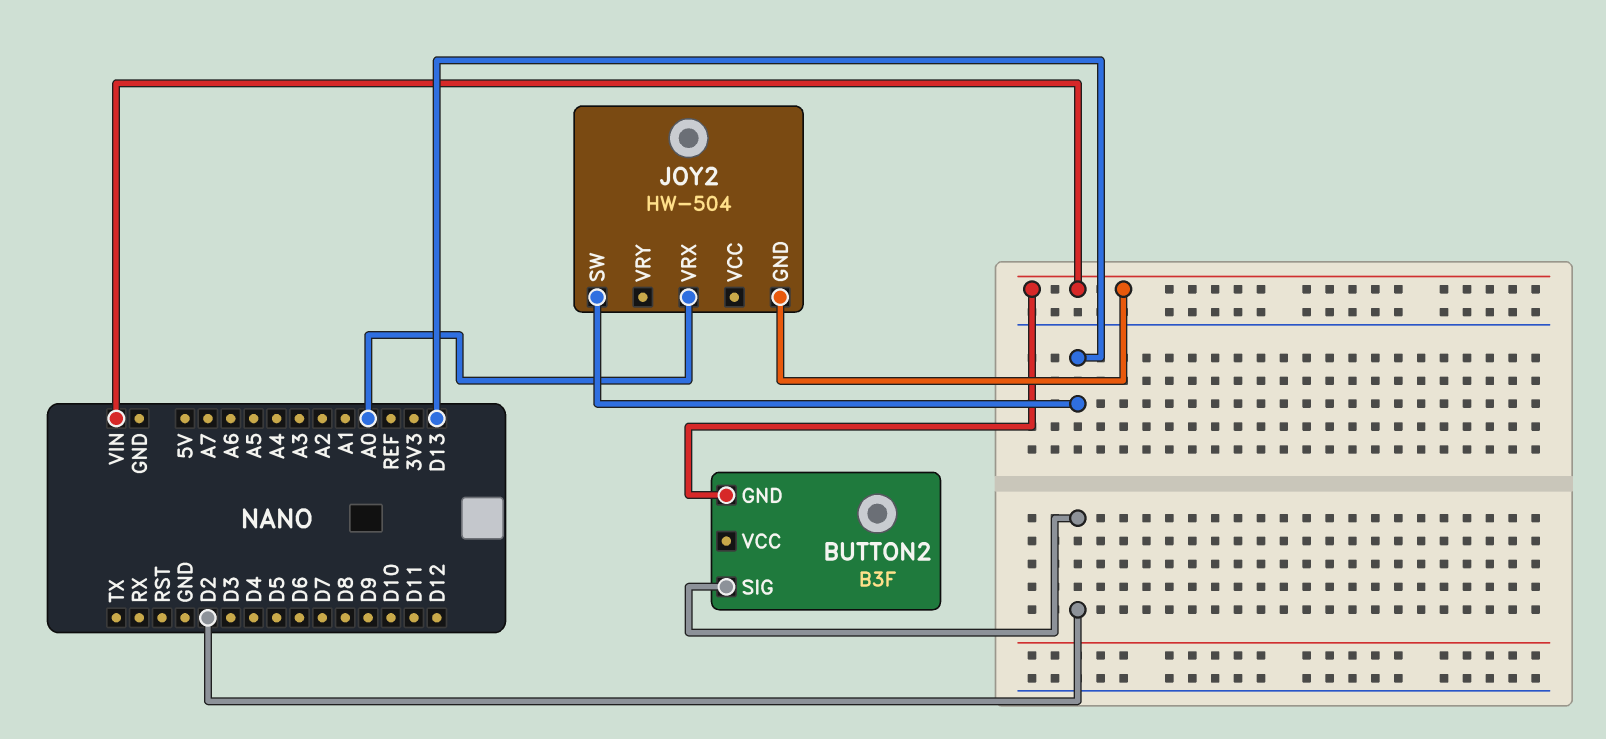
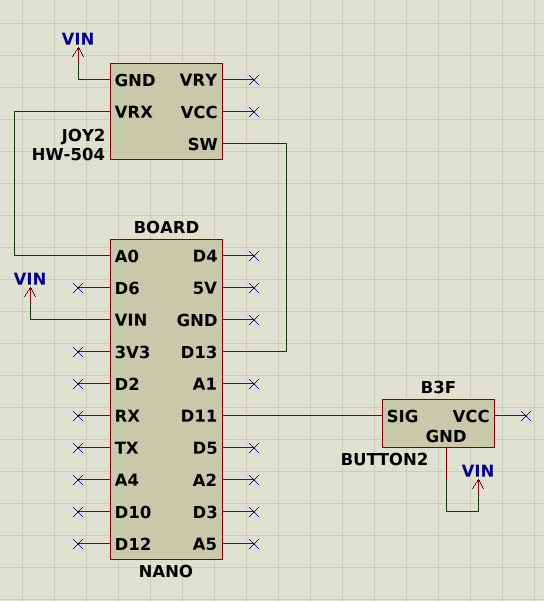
BUTTON2 pin SIG: D2 -> D11

